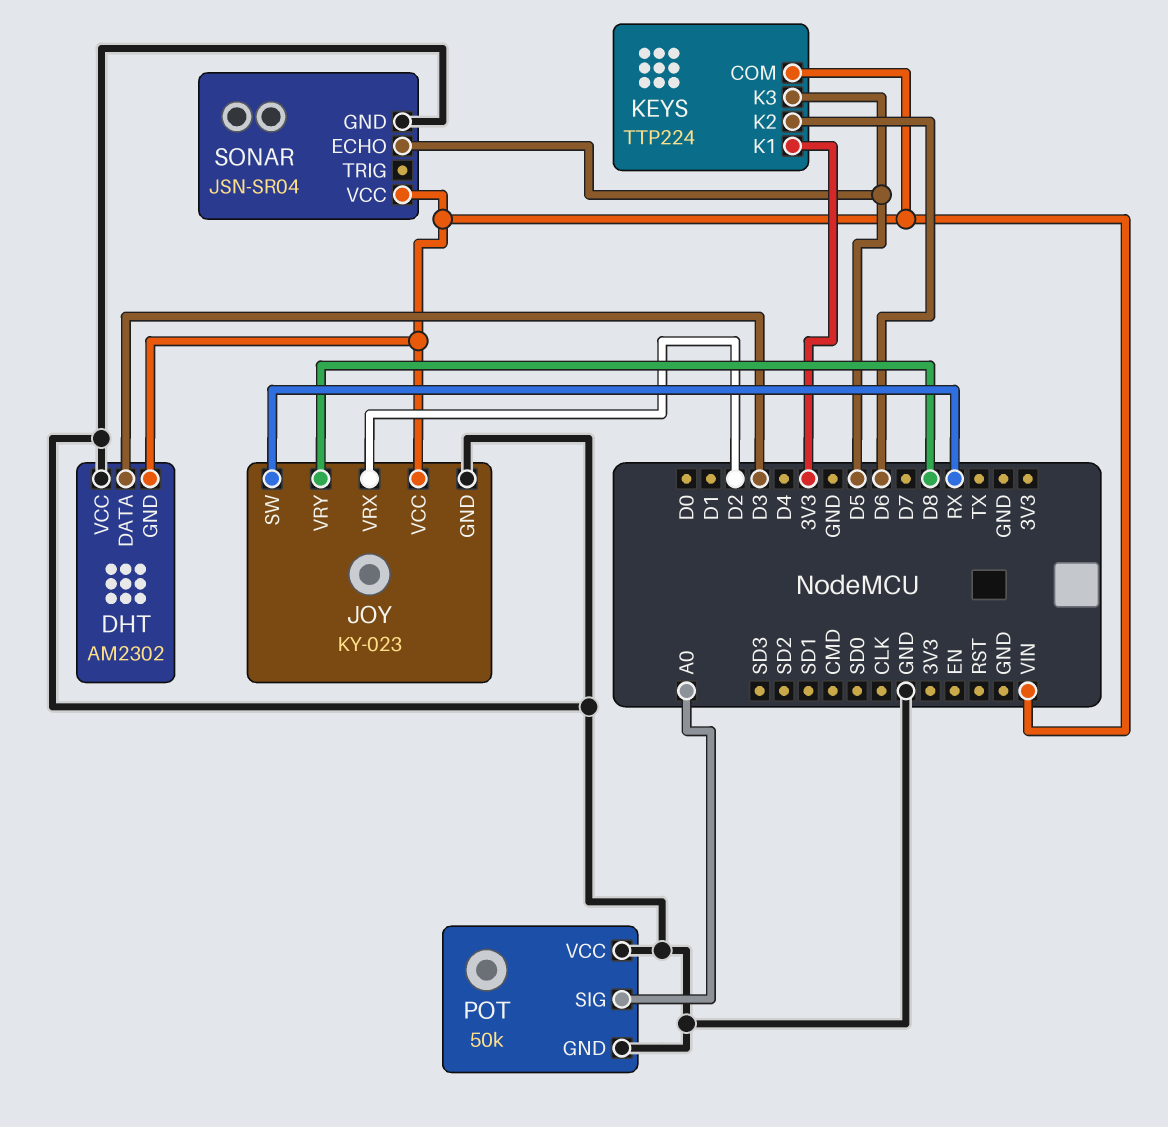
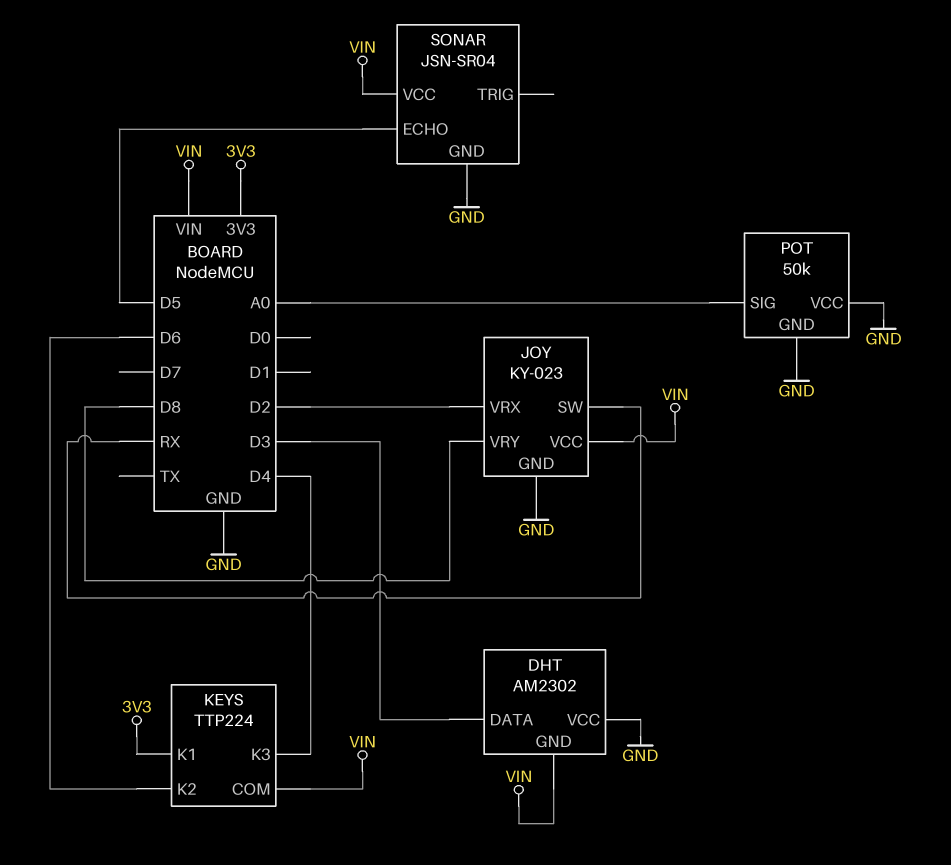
KEYS pin K3: D5 -> D4

